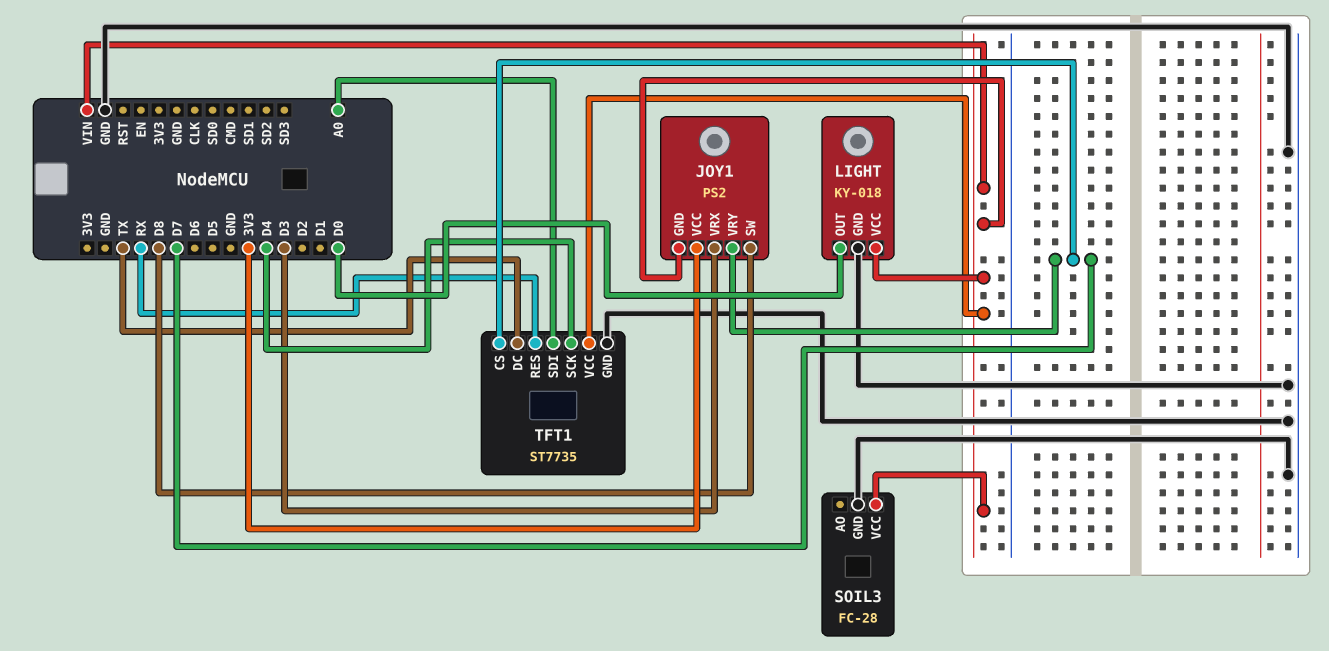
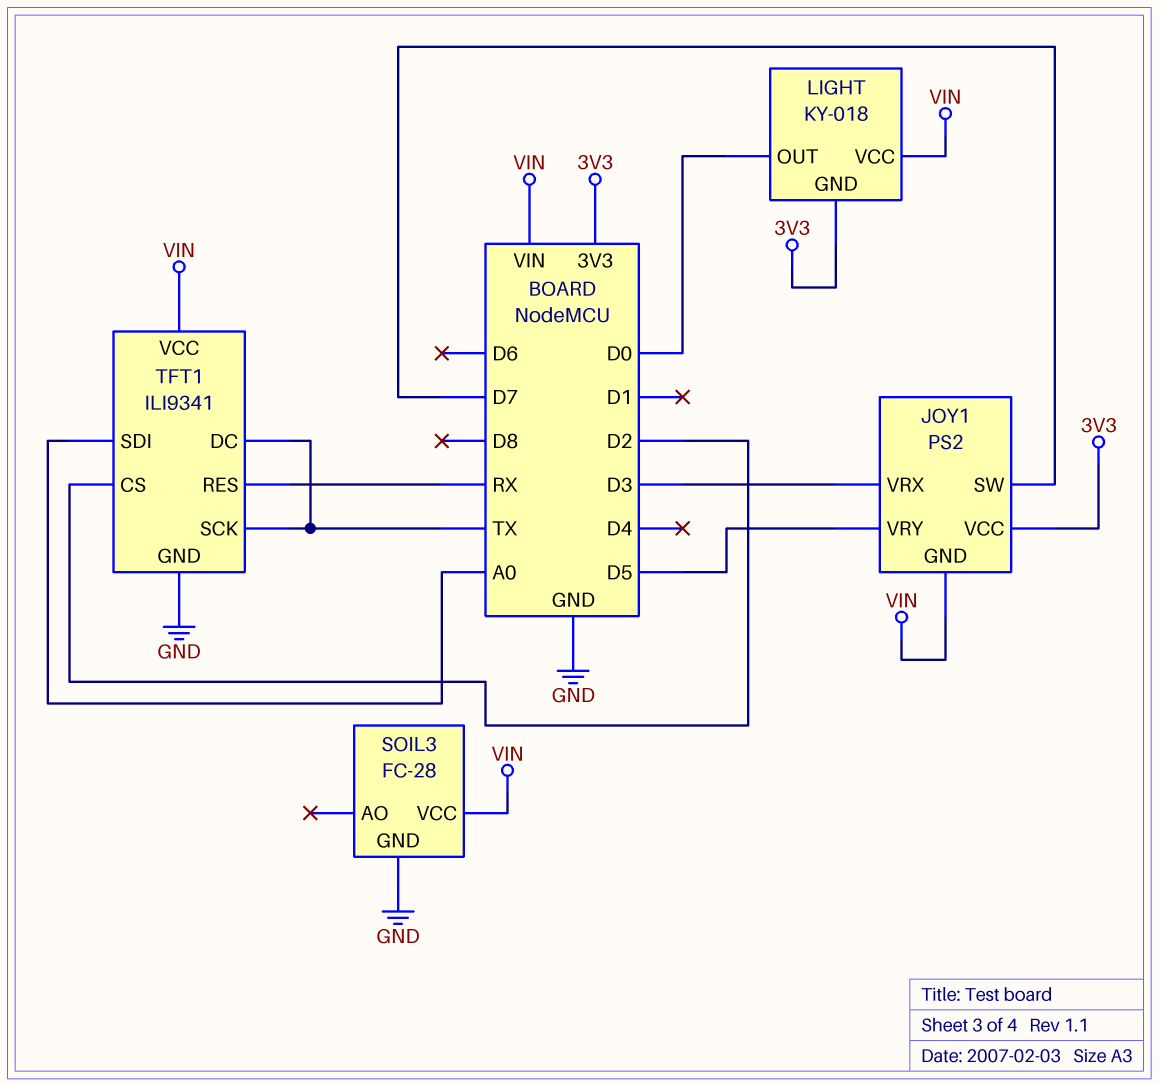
JOY1 pin SW: D8 -> D7
JOY1 pin VRY: D7 -> D5
LIGHT pin GND: GND -> 3V3
TFT1: ST7735 -> ILI9341
TFT1 pin CS: D7 -> D2
TFT1 pin SCK: D4 -> TX

